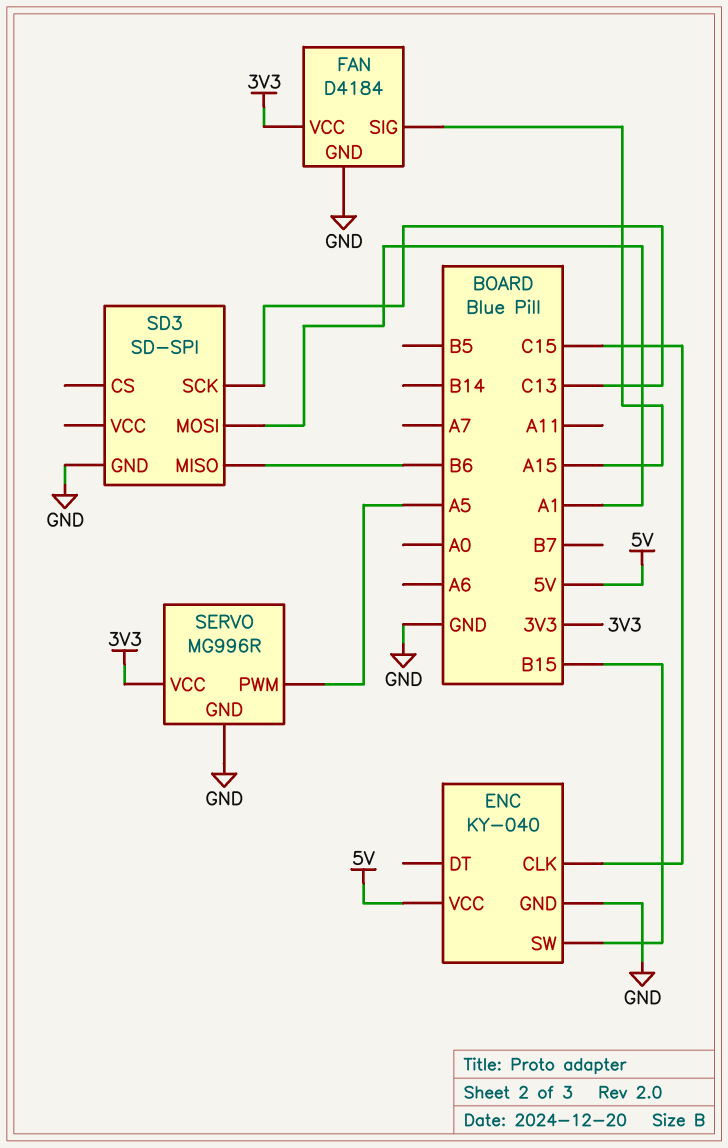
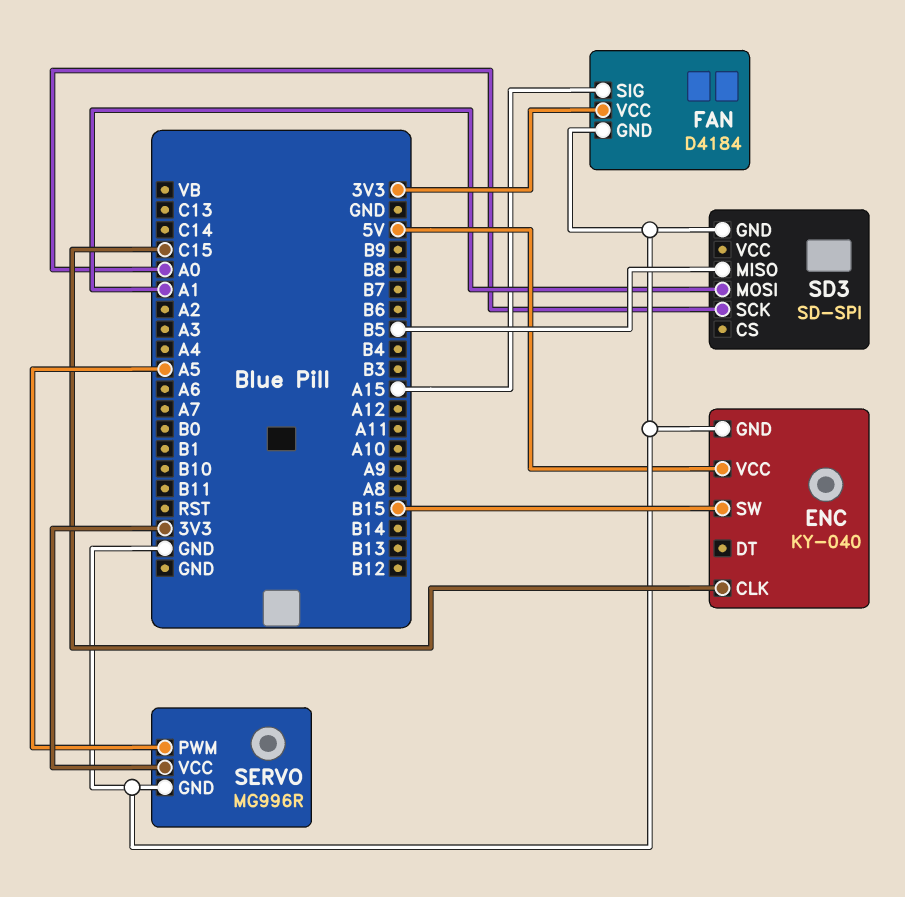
SD3 pin MISO: B6 -> B5
SD3 pin SCK: C13 -> A0

